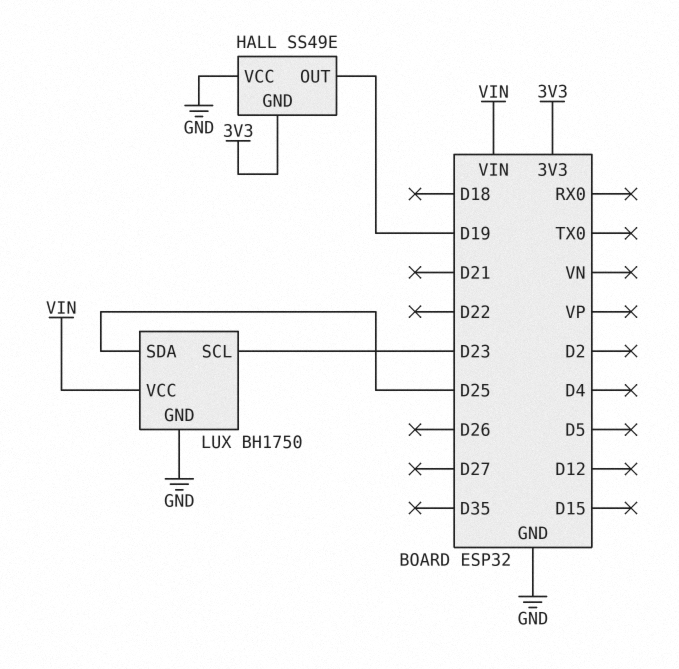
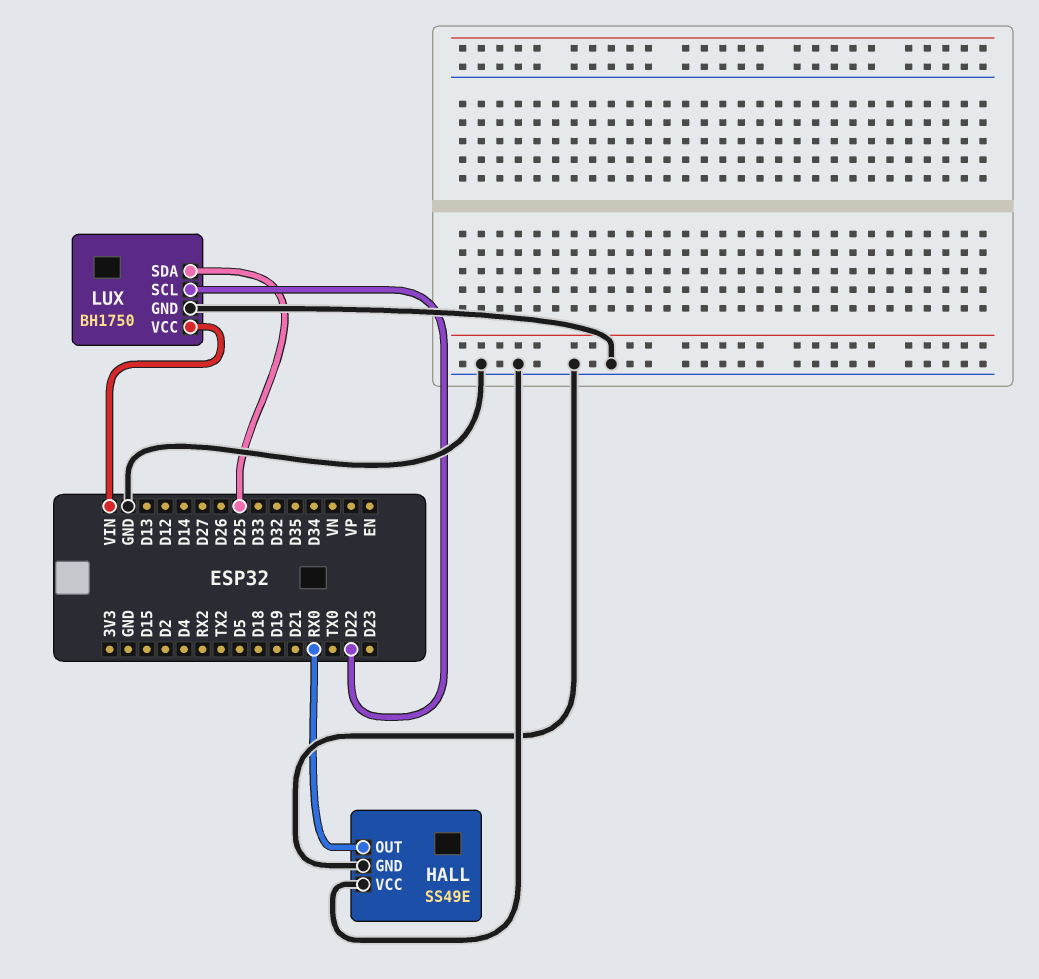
HALL pin GND: 3V3 -> GND
HALL pin OUT: D19 -> RX0
LUX pin SCL: D23 -> D22

